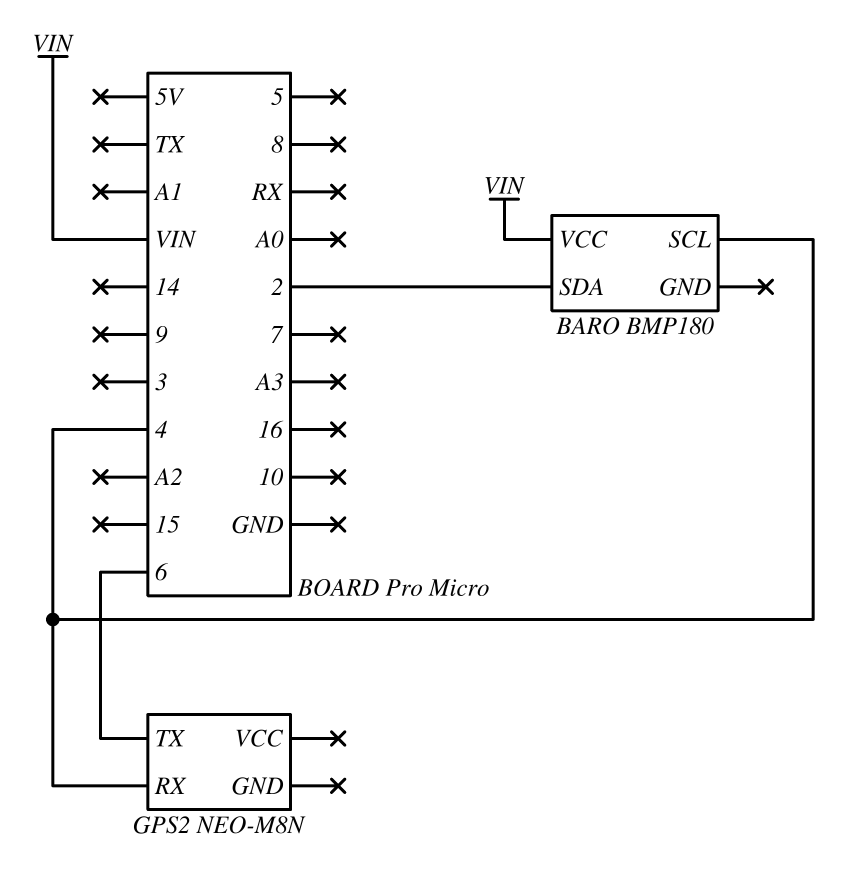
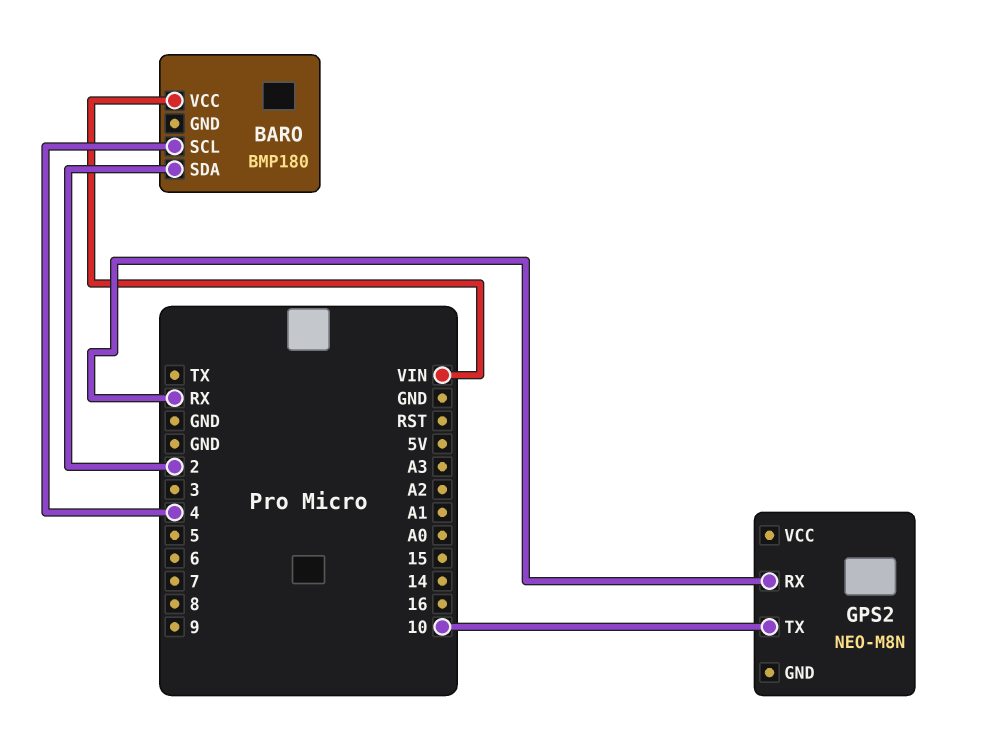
GPS2 pin RX: 4 -> RX
GPS2 pin TX: 6 -> 10

